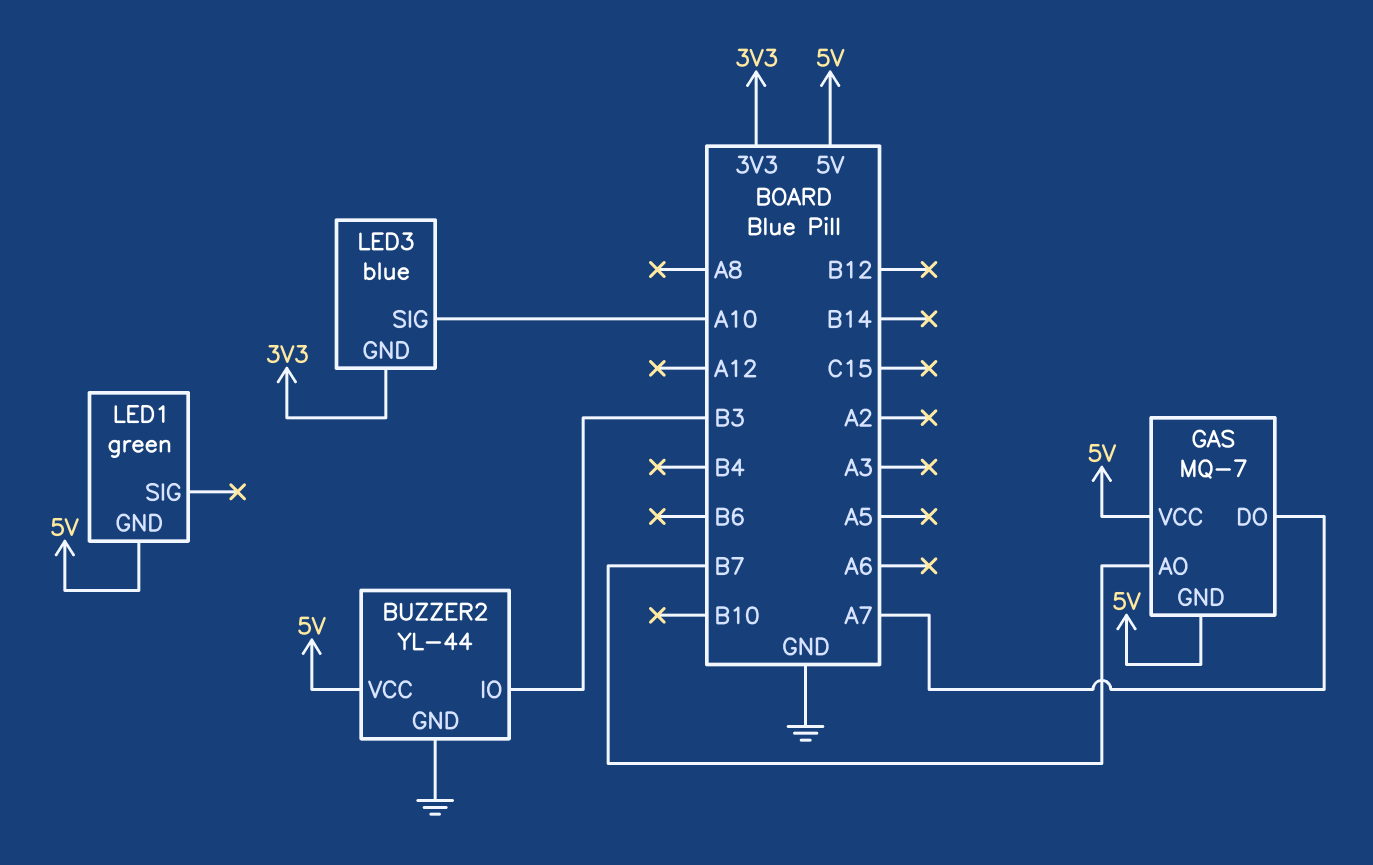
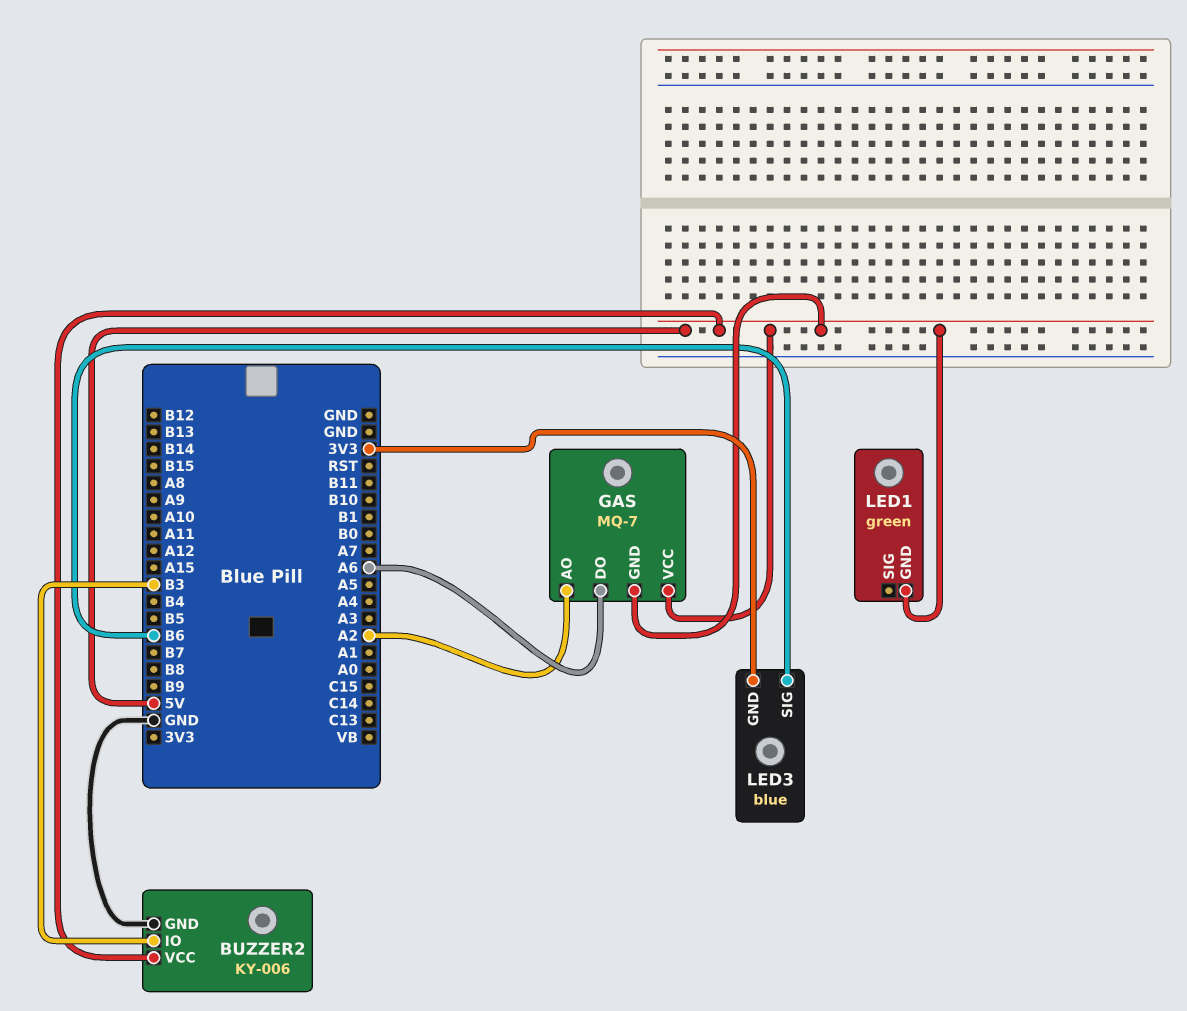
BUZZER2: YL-44 -> KY-006
GAS pin AO: B7 -> A2
GAS pin DO: A7 -> A6
LED3 pin SIG: A10 -> B6

